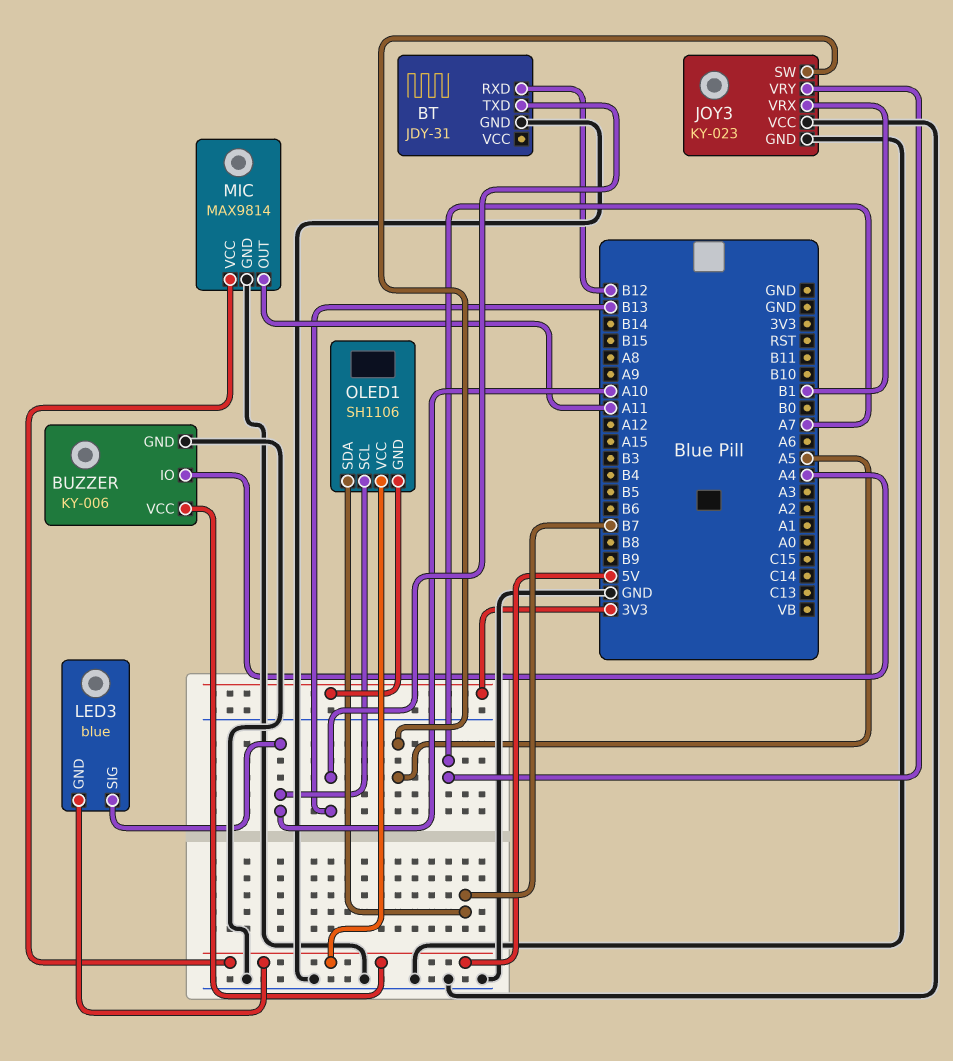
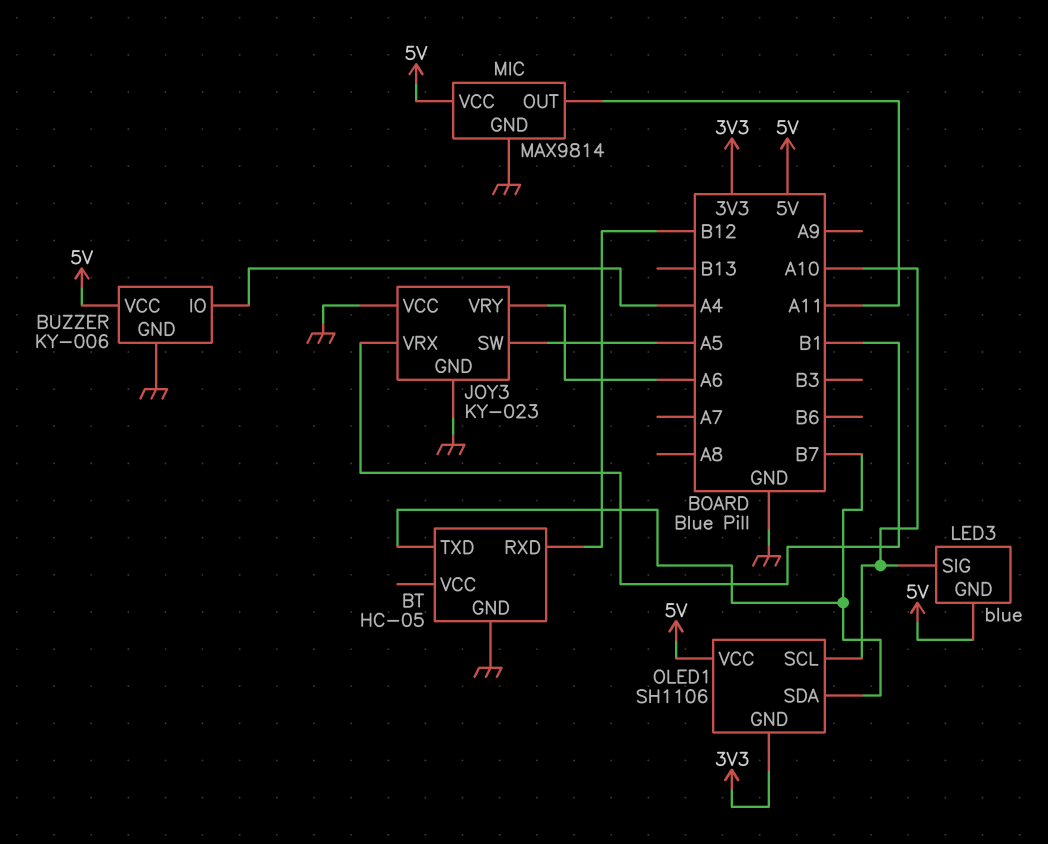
BT: JDY-31 -> HC-05
BT pin TXD: B13 -> B7
JOY3 pin VRY: A7 -> A6

